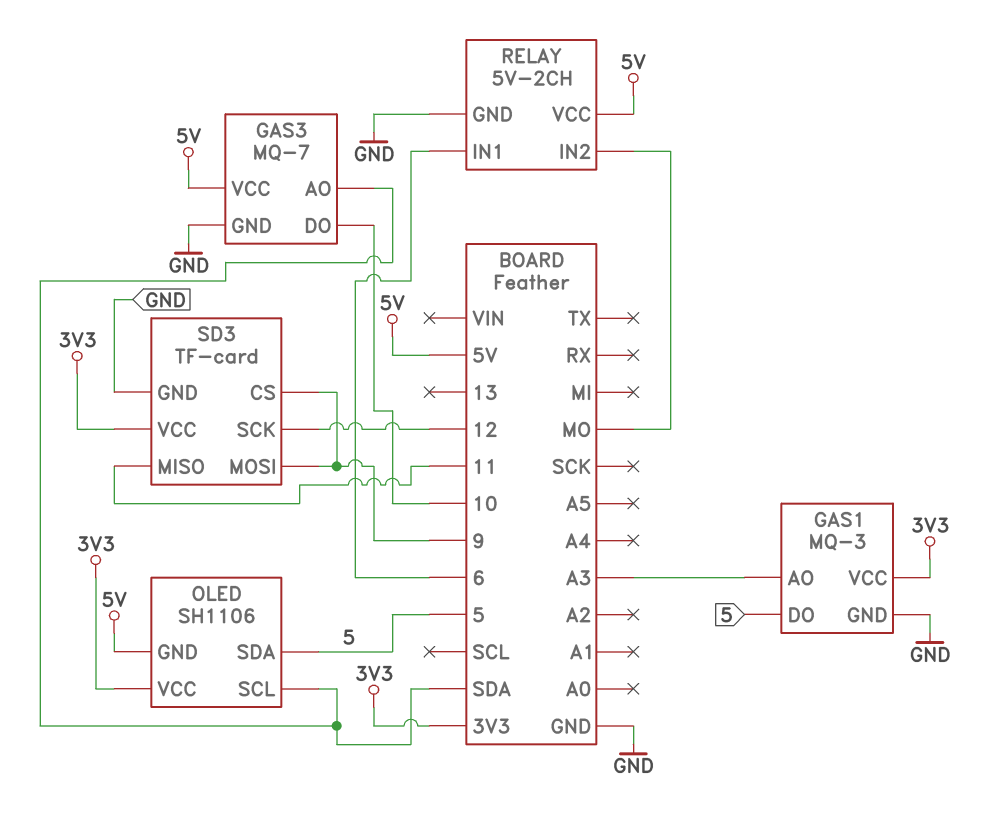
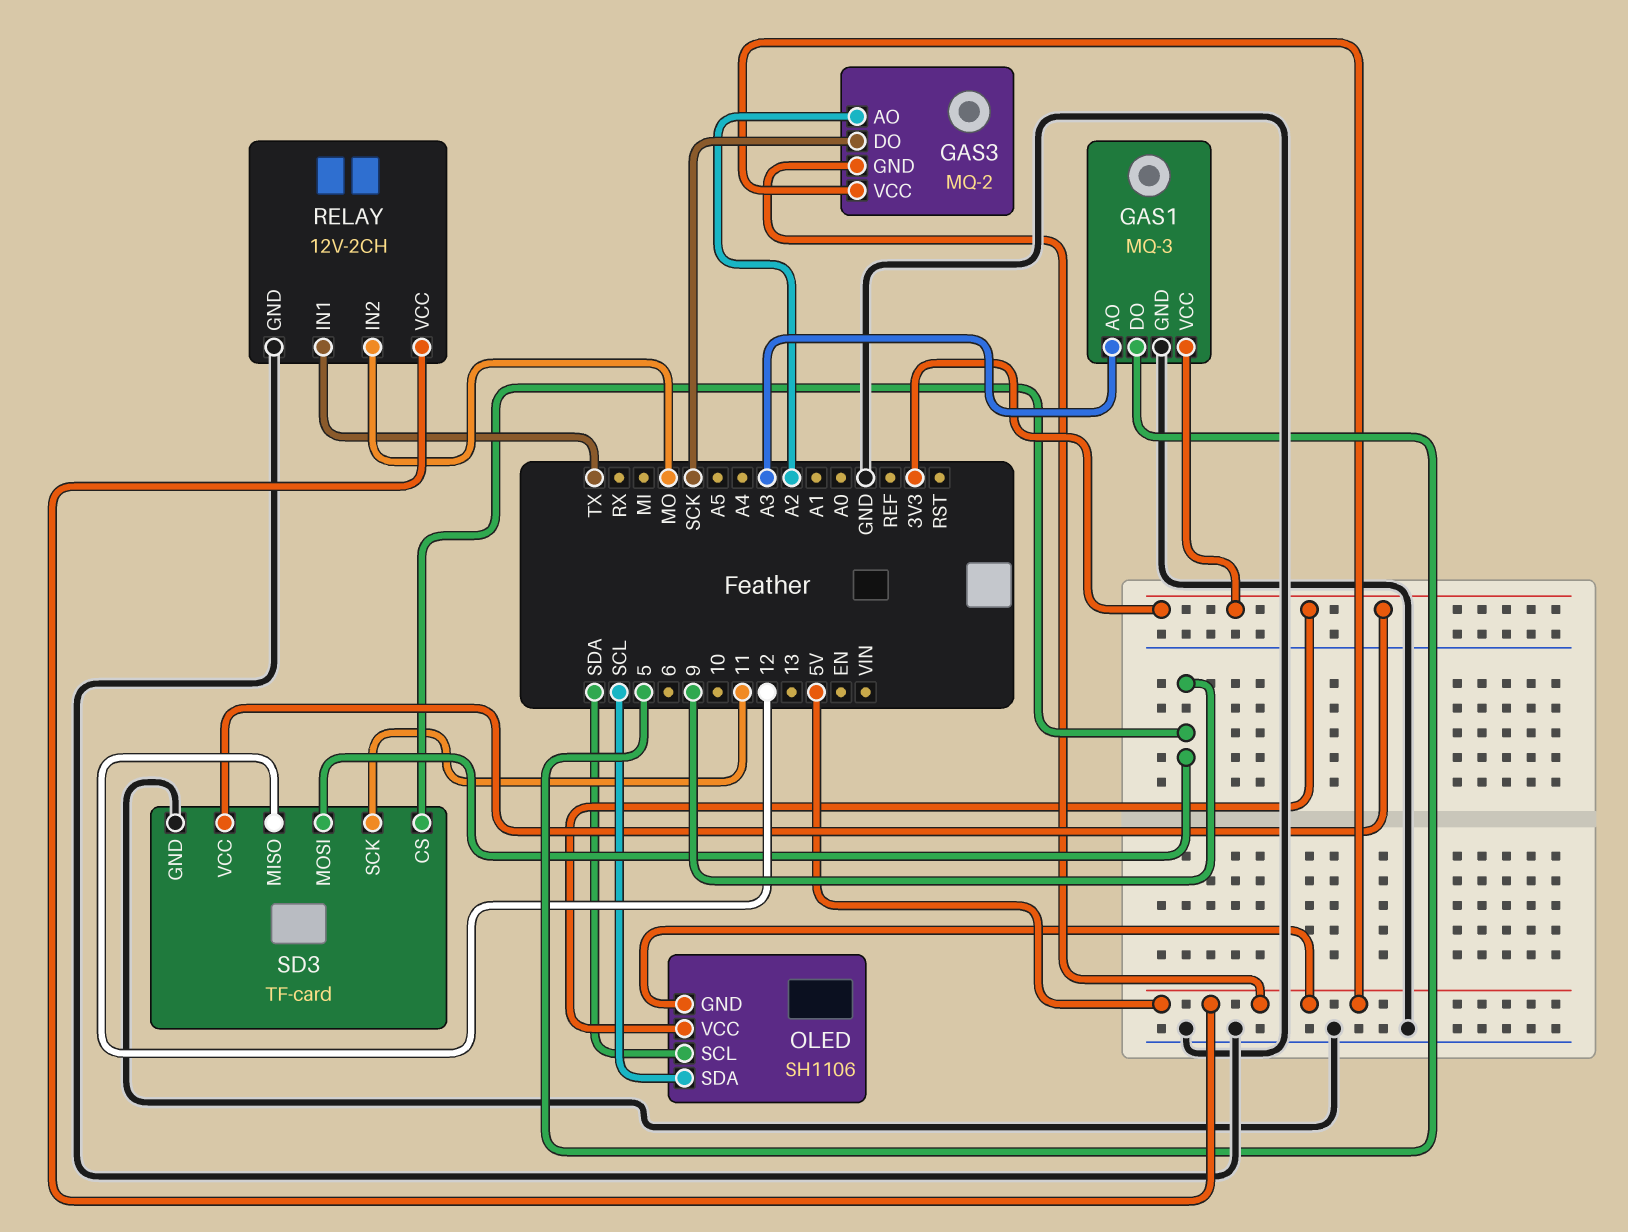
GAS3: MQ-7 -> MQ-2
GAS3 pin AO: SDA -> A2
GAS3 pin DO: 10 -> SCK
GAS3 pin GND: GND -> 5V
OLED pin SDA: 5 -> SCL
RELAY: 5V-2CH -> 12V-2CH
RELAY pin IN1: 6 -> TX
SD3 pin MISO: 11 -> 12
SD3 pin SCK: 12 -> 11

